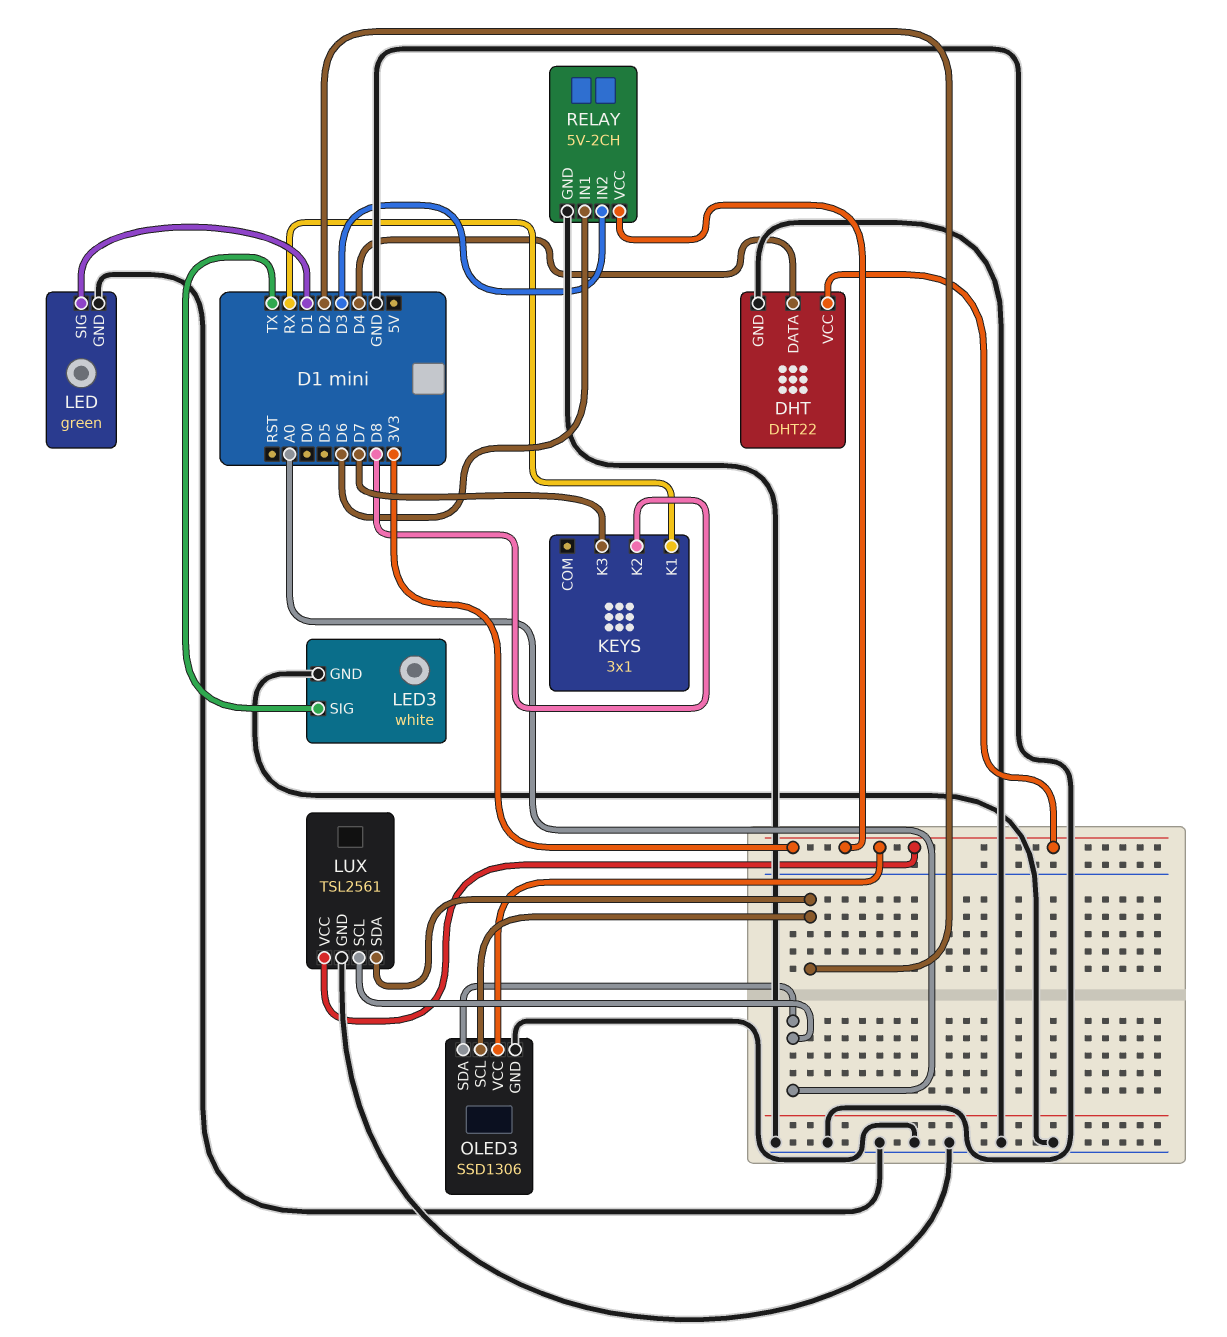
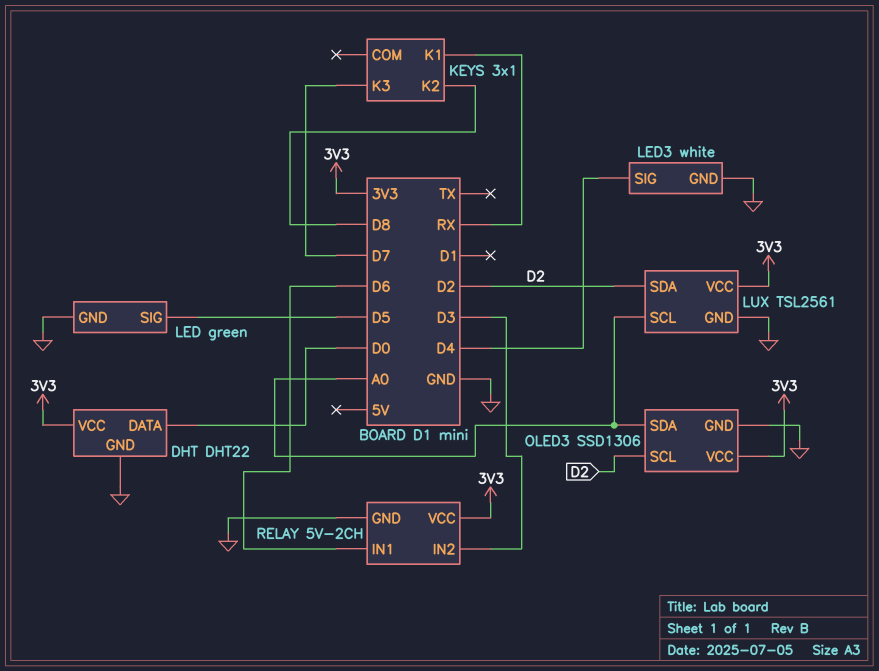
DHT pin DATA: D4 -> D0
LED pin SIG: D1 -> D5
LED3 pin SIG: TX -> D4

